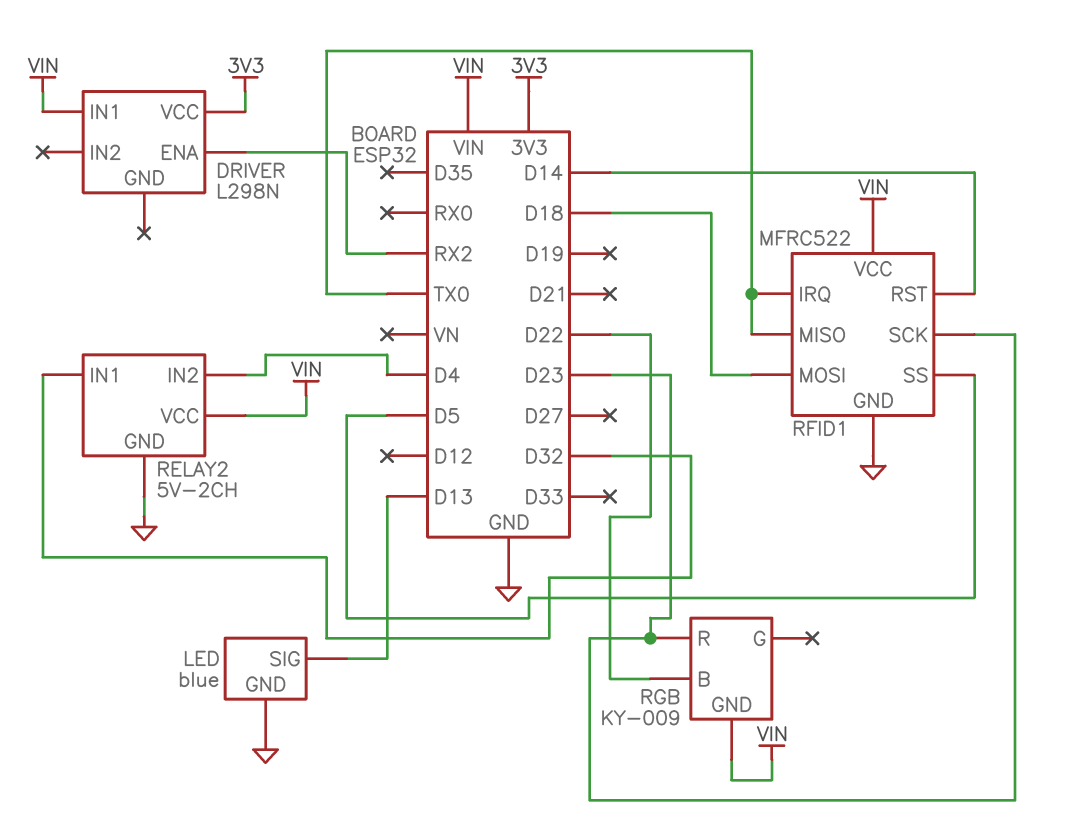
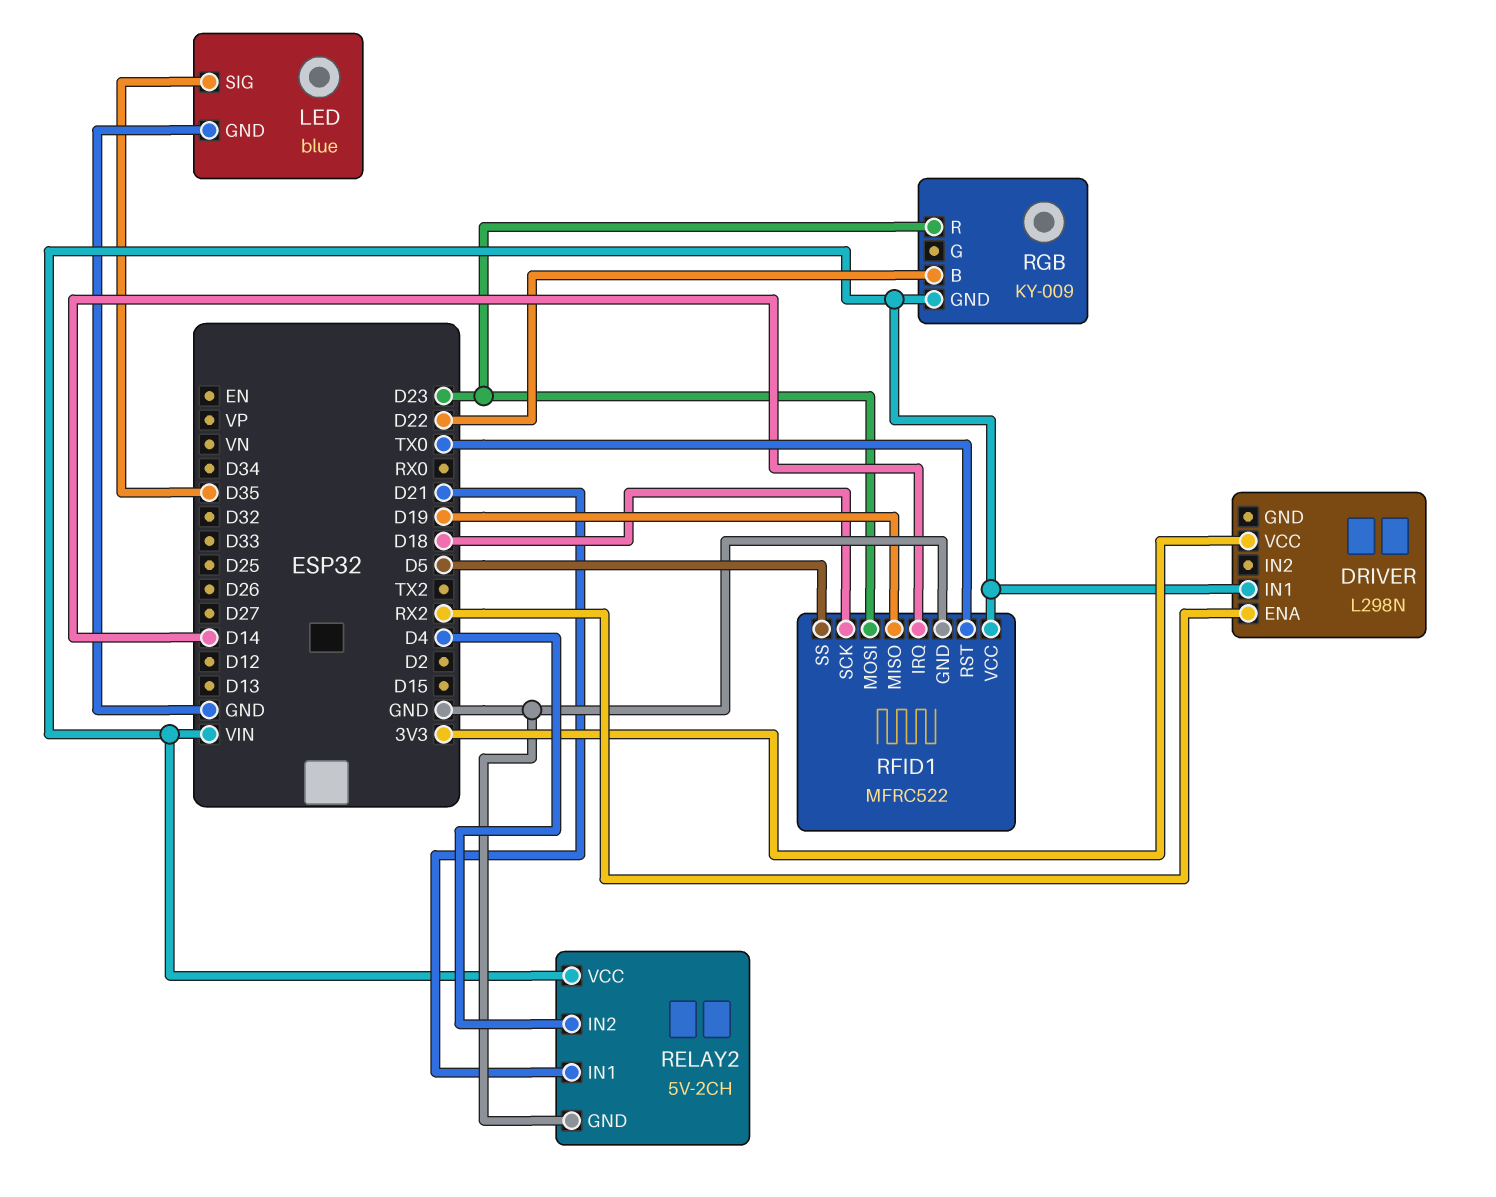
LED pin SIG: D13 -> D35
RELAY2 pin IN1: D32 -> D21
RFID1 pin IRQ: TX0 -> D14
RFID1 pin MISO: TX0 -> D19
RFID1 pin MOSI: D18 -> D23
RFID1 pin RST: D14 -> TX0
RFID1 pin SCK: D23 -> D18

